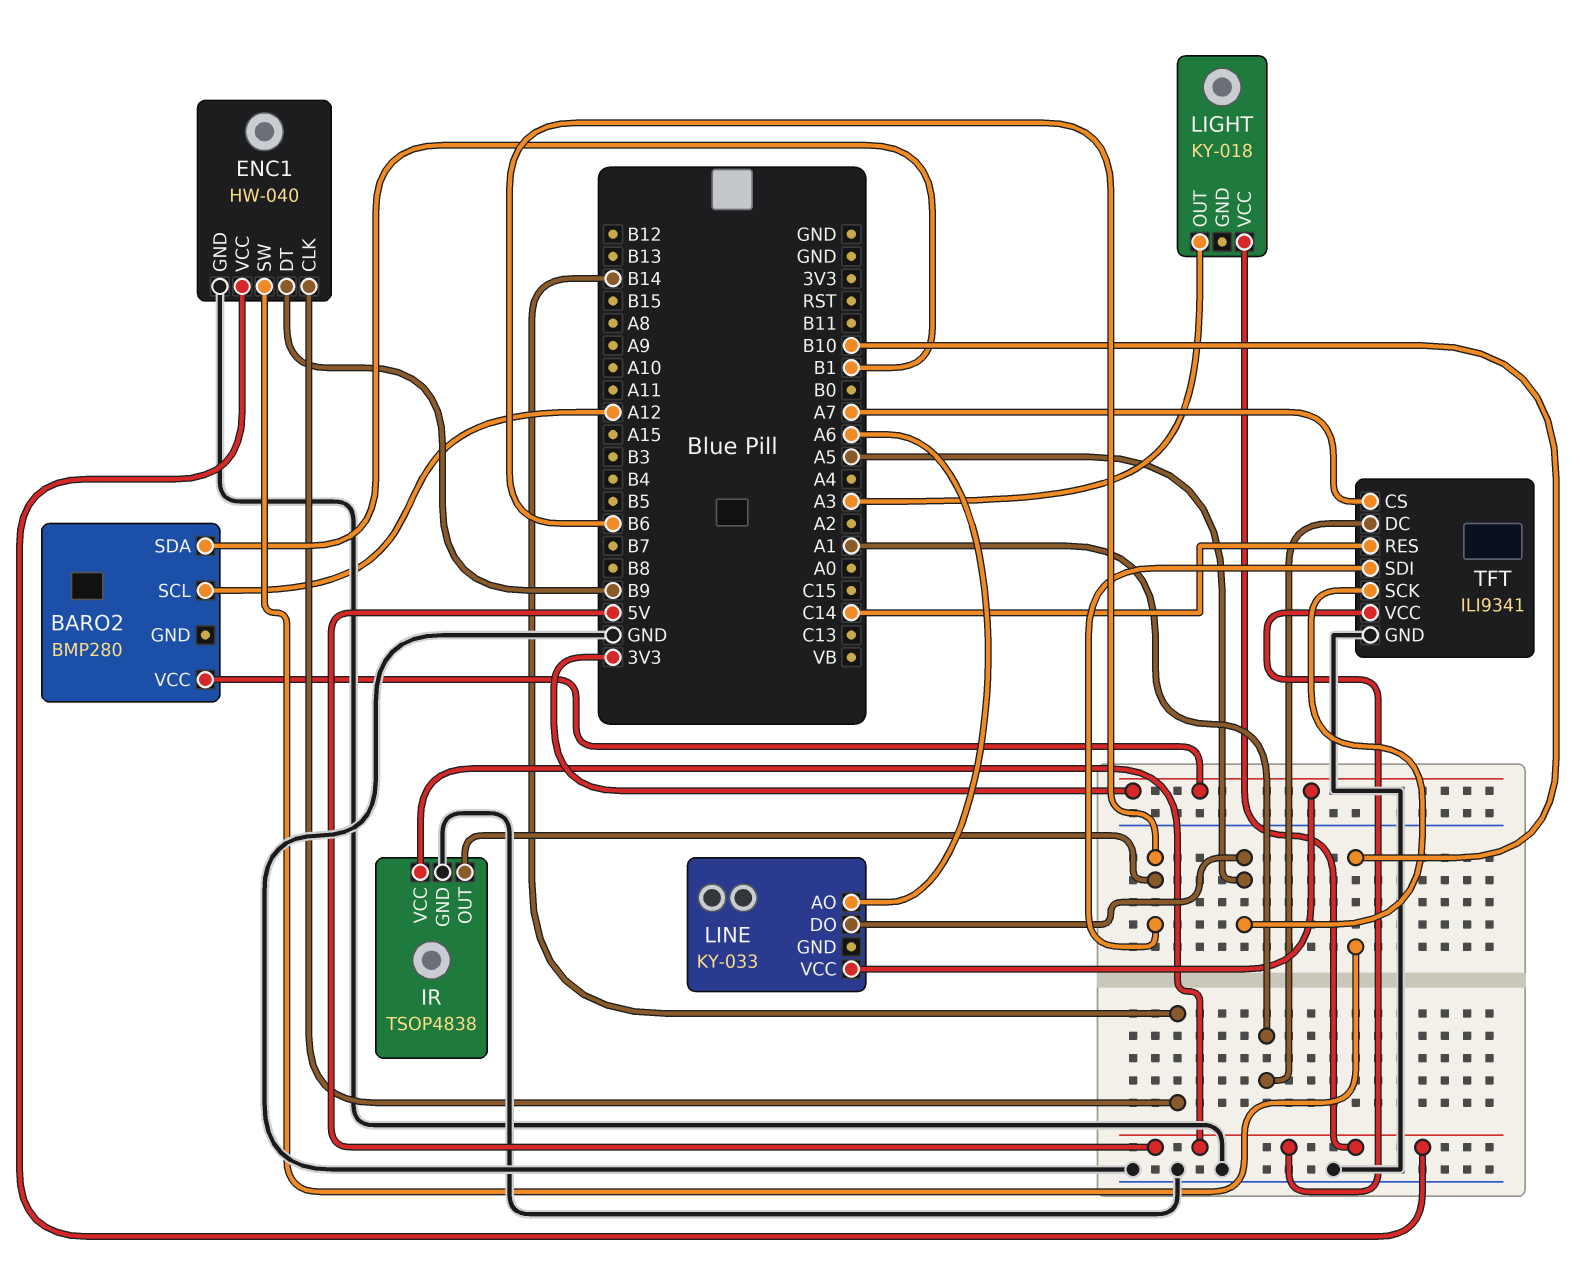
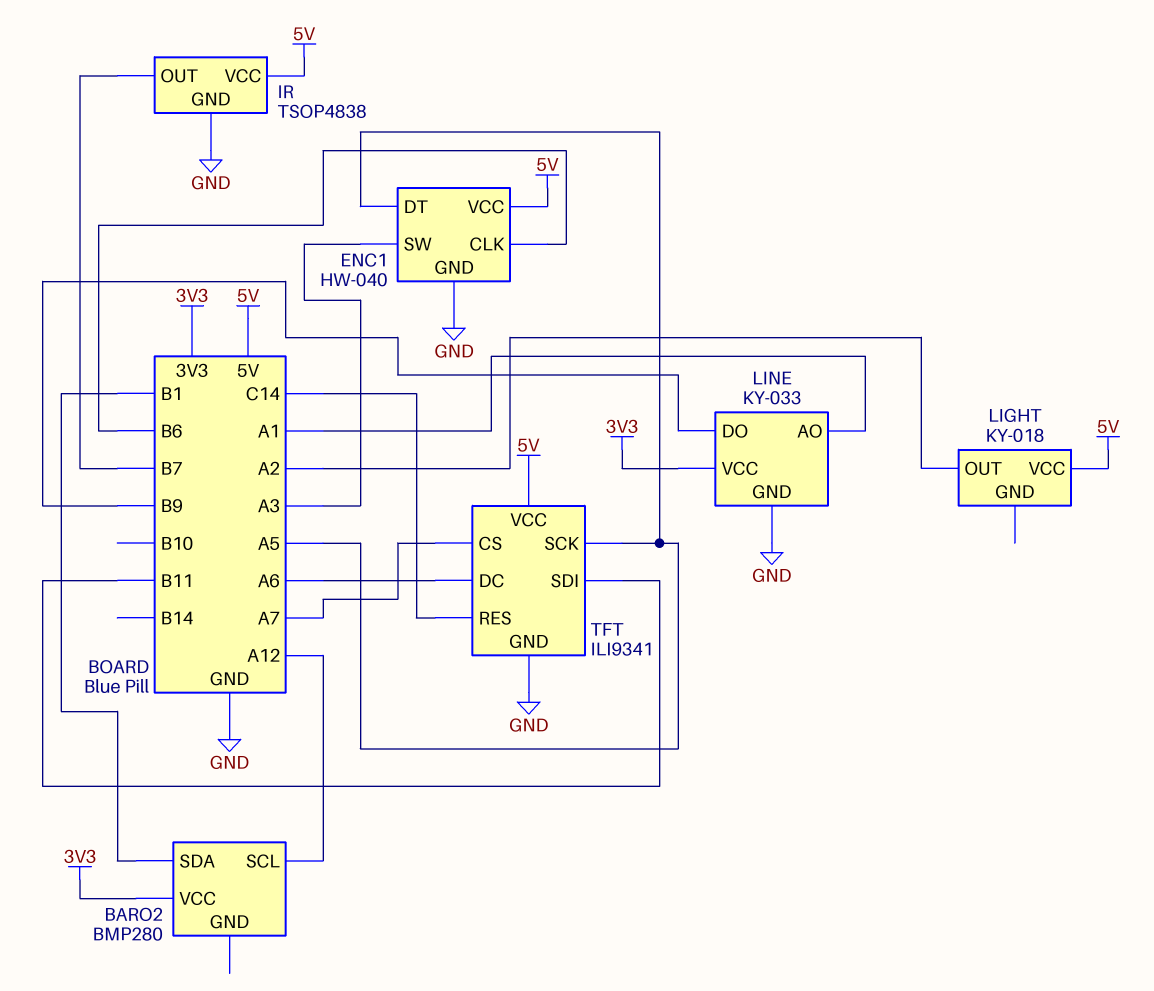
ENC1 pin CLK: B14 -> B6
ENC1 pin DT: B9 -> A5
ENC1 pin SW: B10 -> A3
IR pin OUT: B6 -> B7
LIGHT pin OUT: A3 -> A2
LINE pin AO: A6 -> A1
LINE pin DO: A5 -> B9
LINE pin GND: none -> GND
TFT pin DC: A1 -> A6
TFT pin SDI: B6 -> B11

